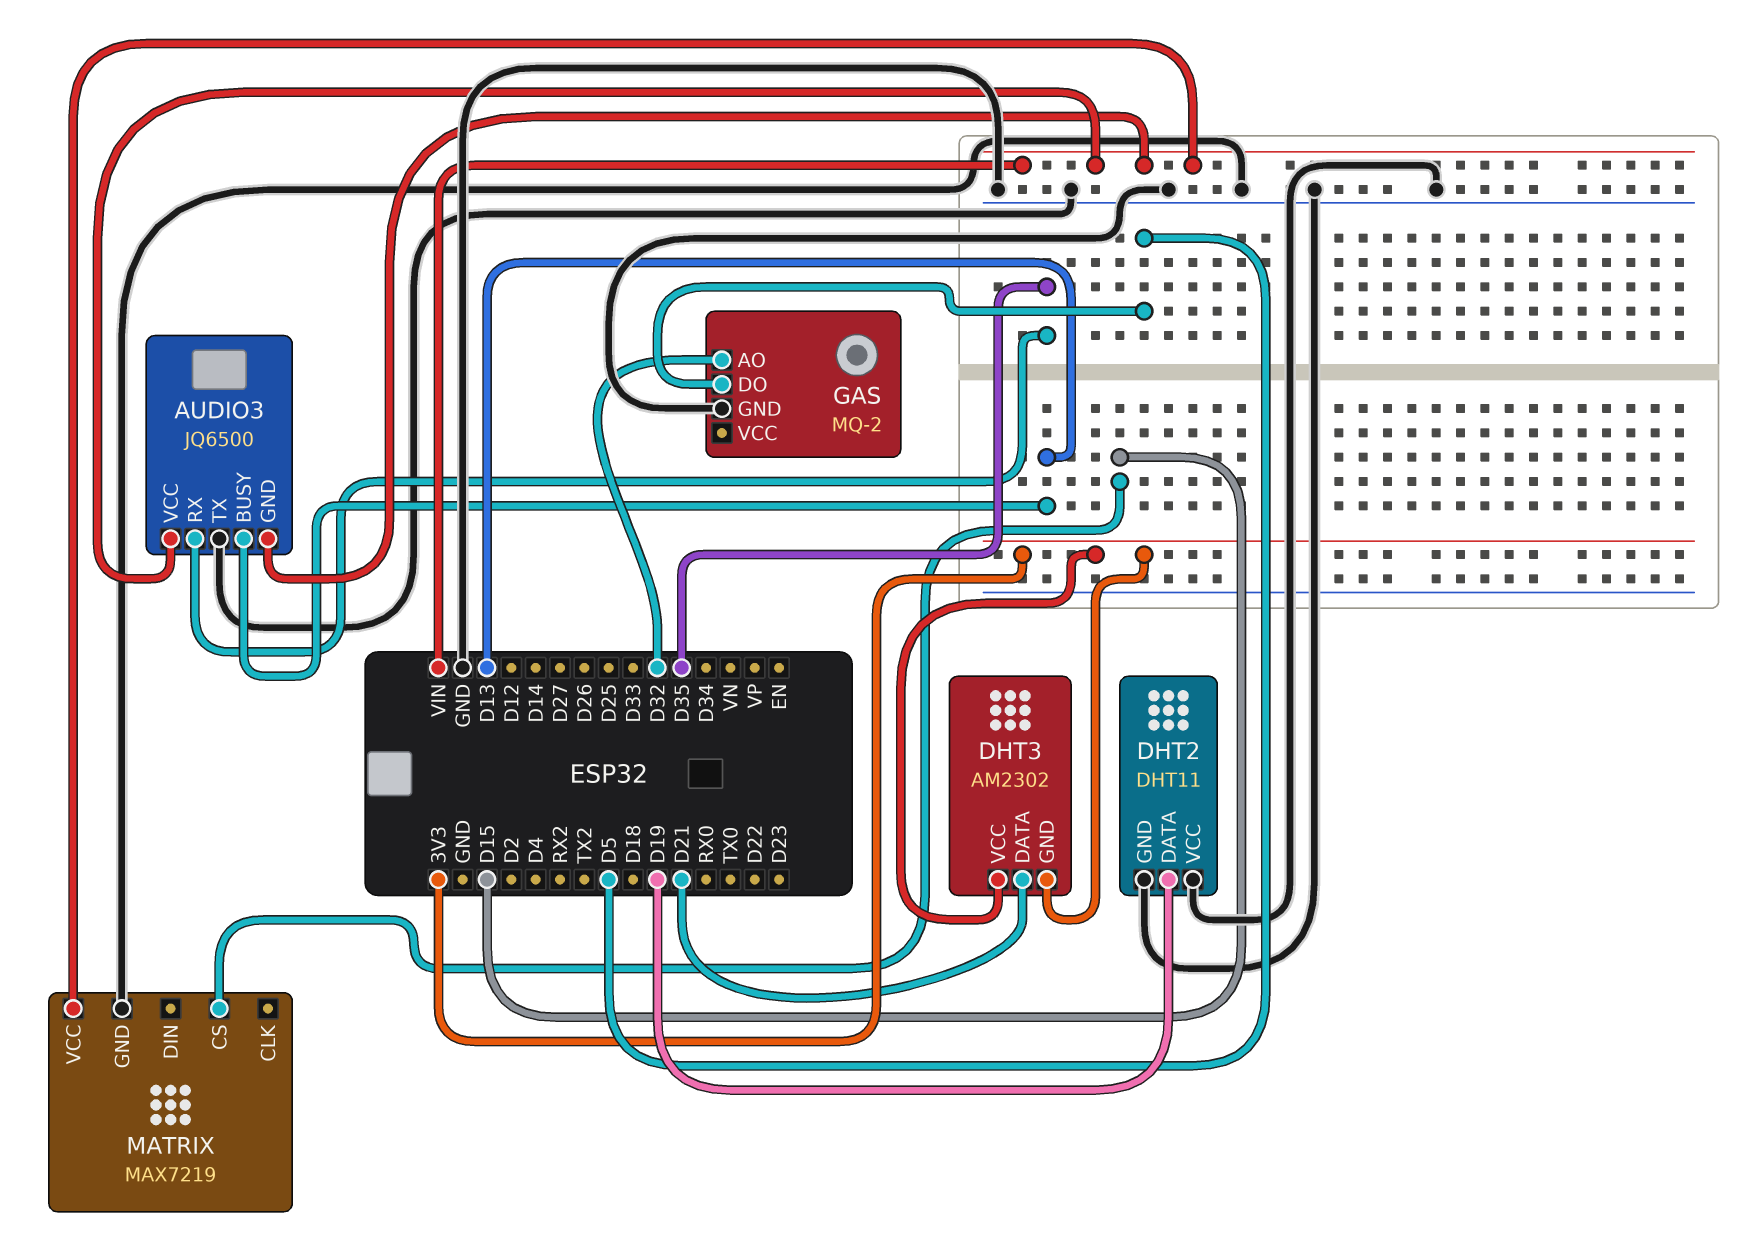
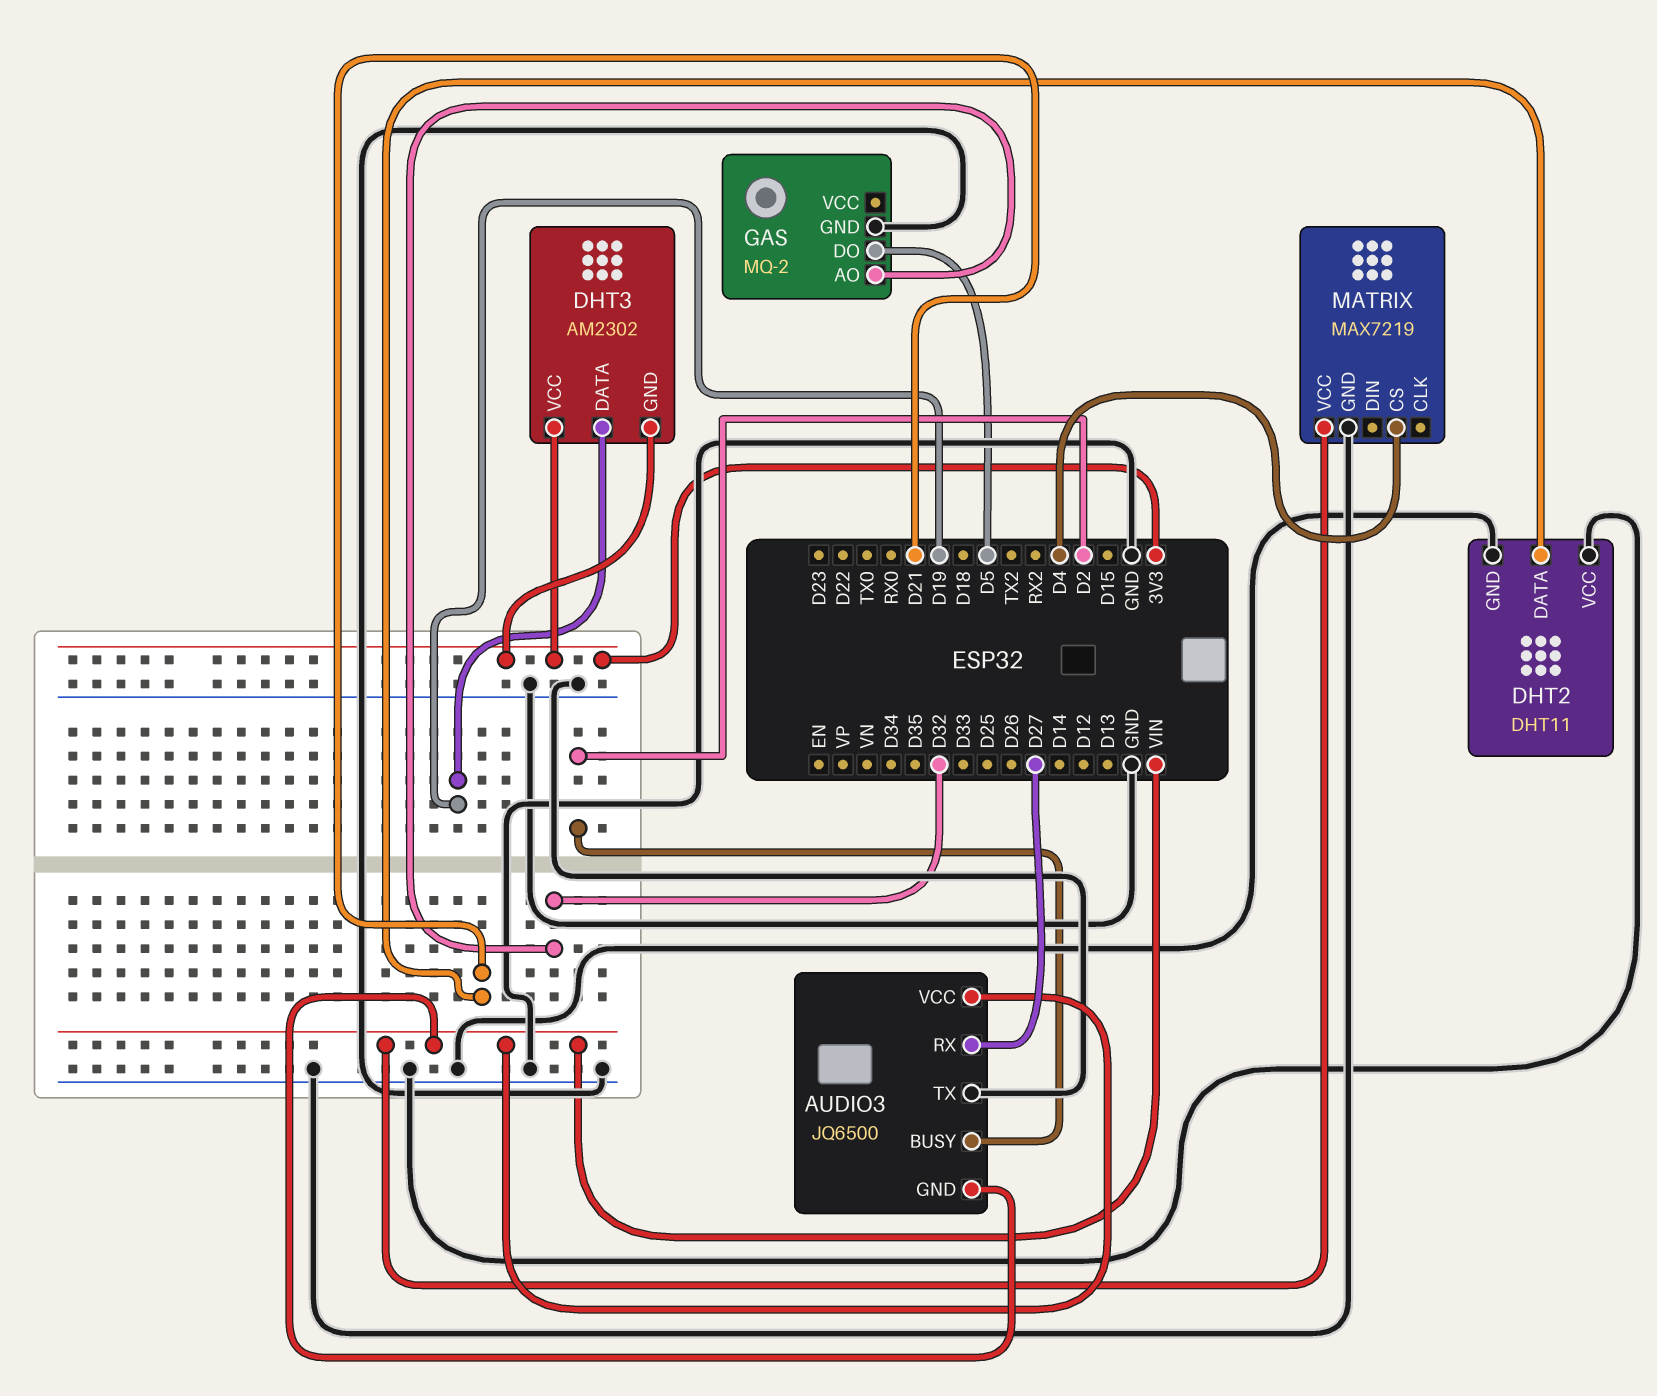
AUDIO3 pin BUSY: D13 -> D2
AUDIO3 pin RX: D35 -> D27
DHT2 pin DATA: D19 -> D21
DHT3 pin DATA: D21 -> D19
MATRIX pin CS: D15 -> D4

